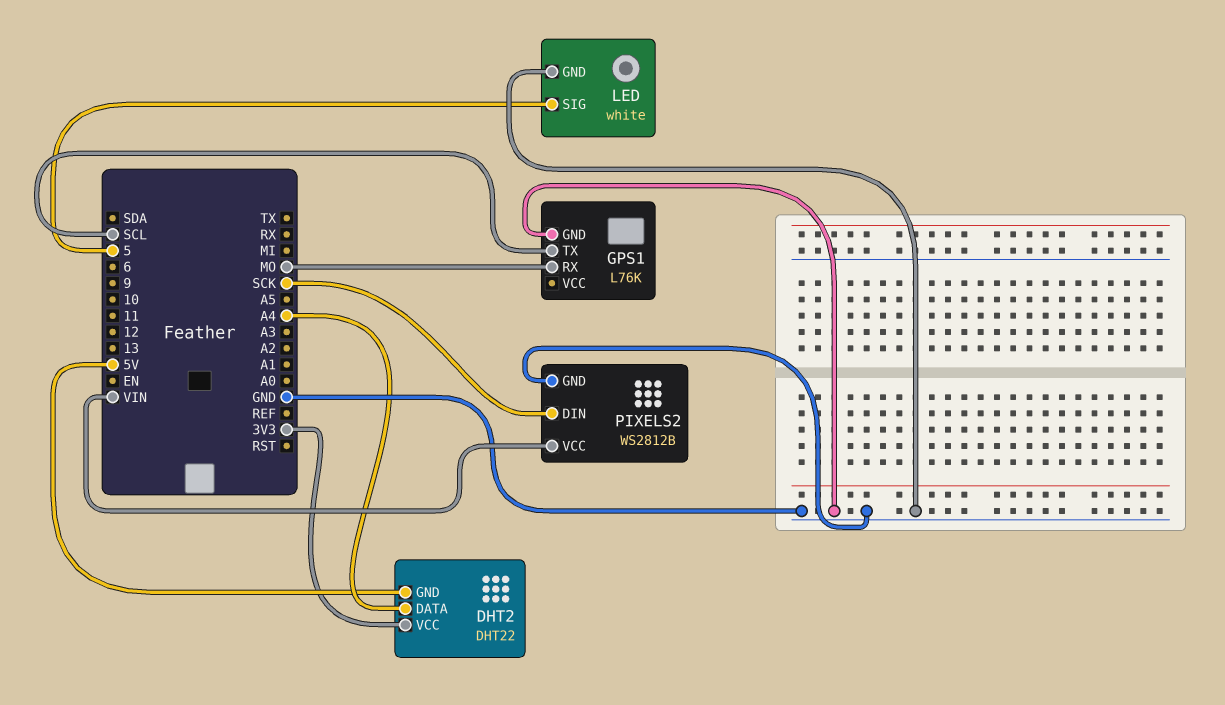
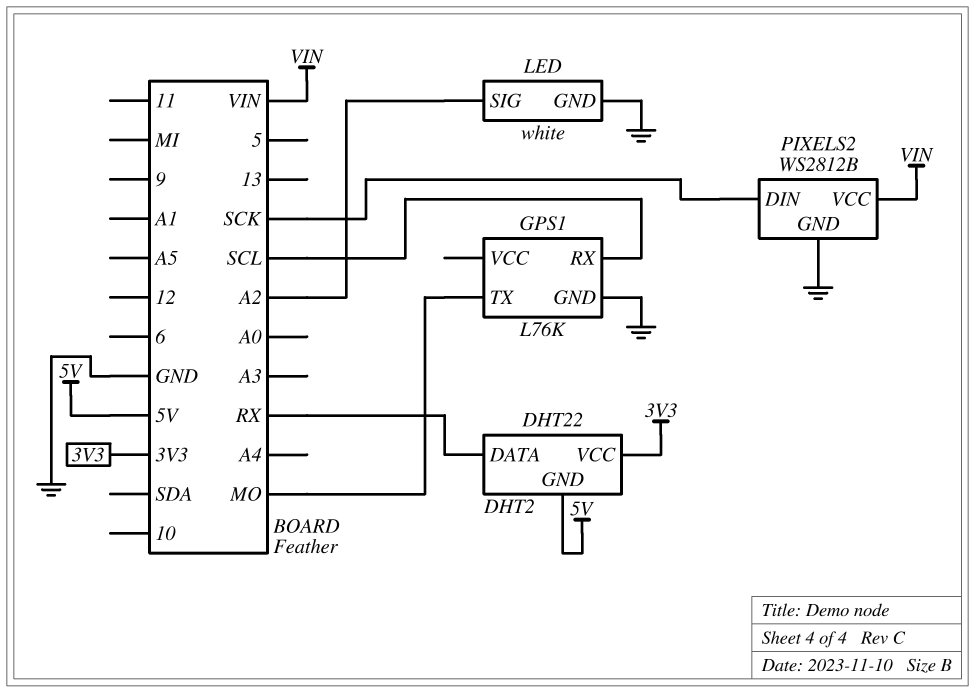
DHT2 pin DATA: A4 -> RX
GPS1 pin RX: MO -> SCL
GPS1 pin TX: SCL -> MO
LED pin SIG: 5 -> A2

